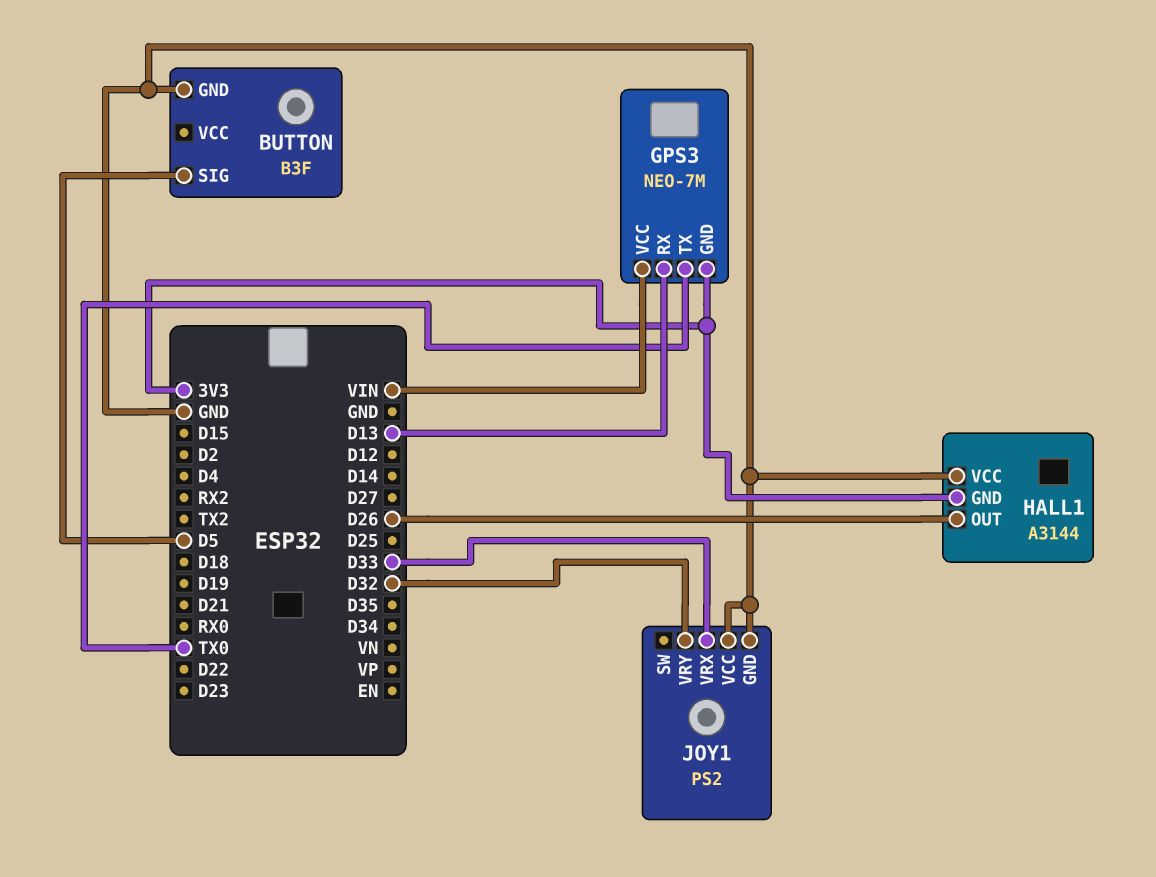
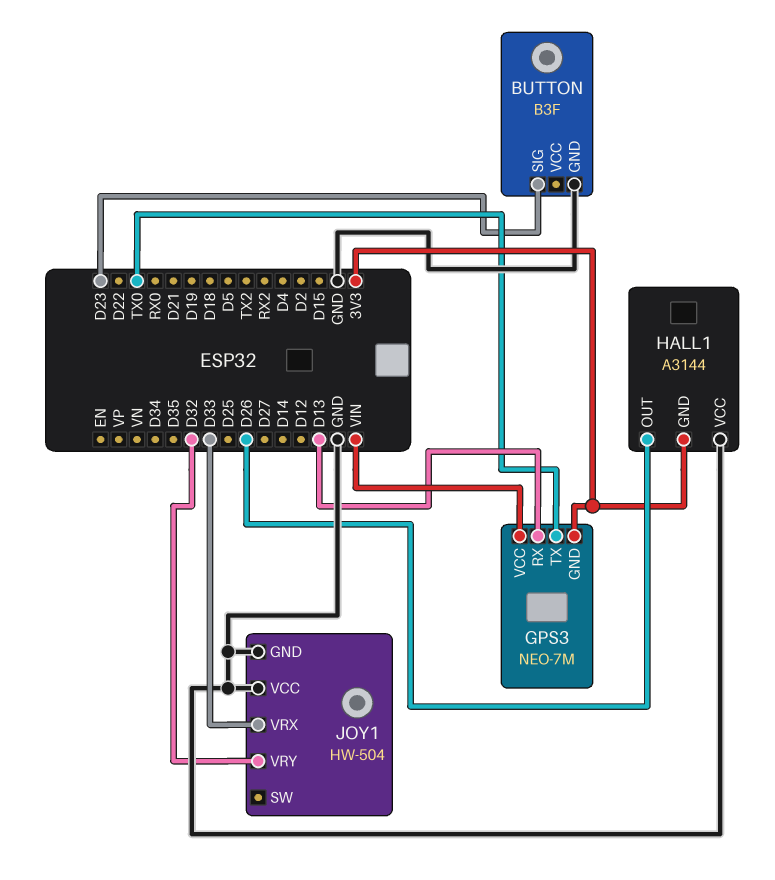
BUTTON pin SIG: D5 -> D23
JOY1: PS2 -> HW-504

